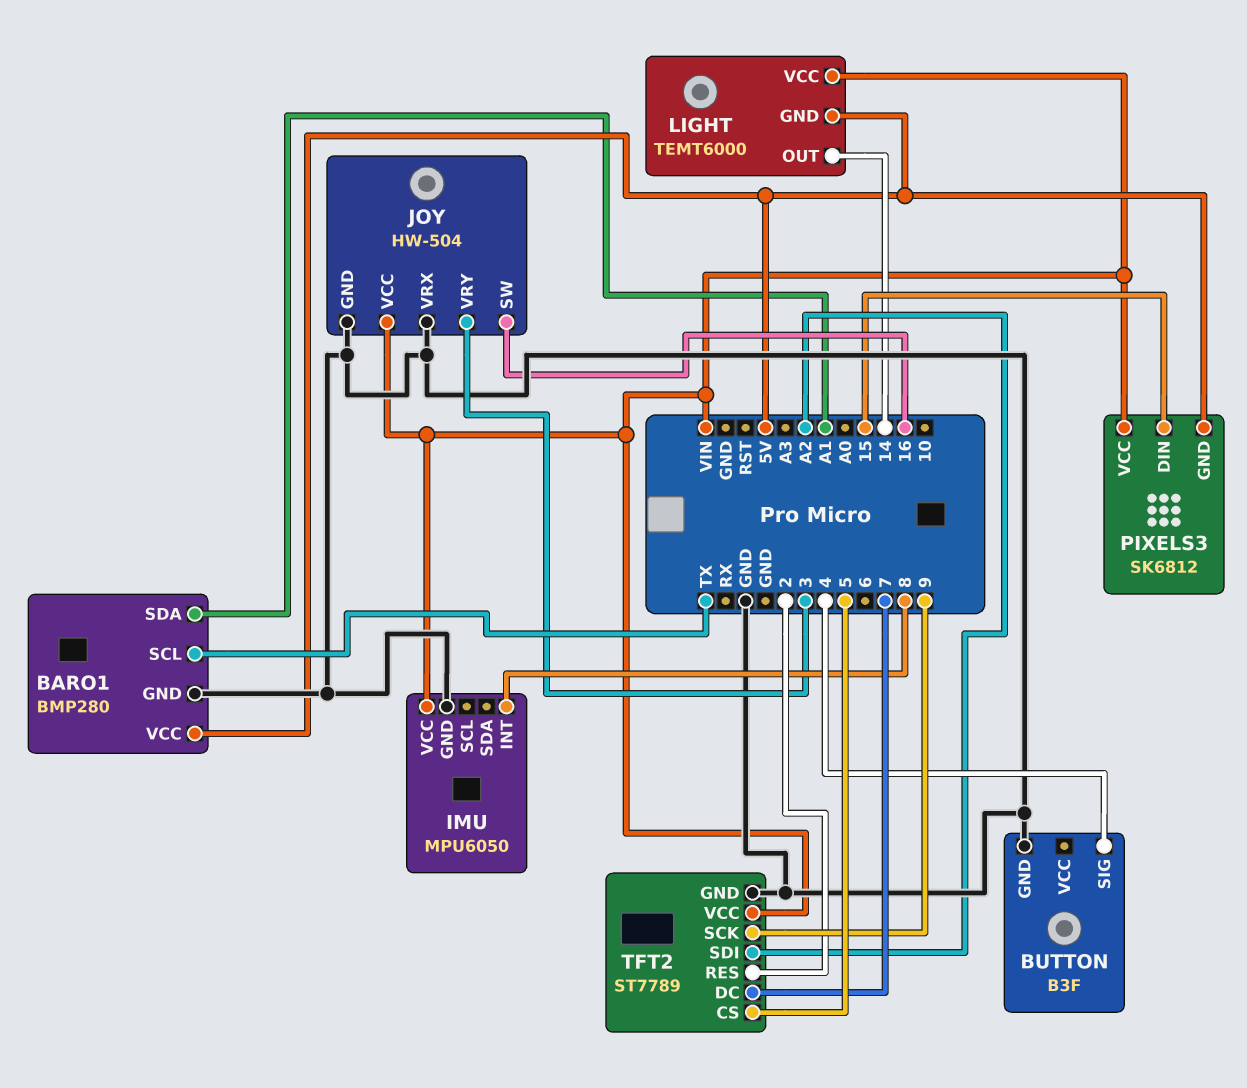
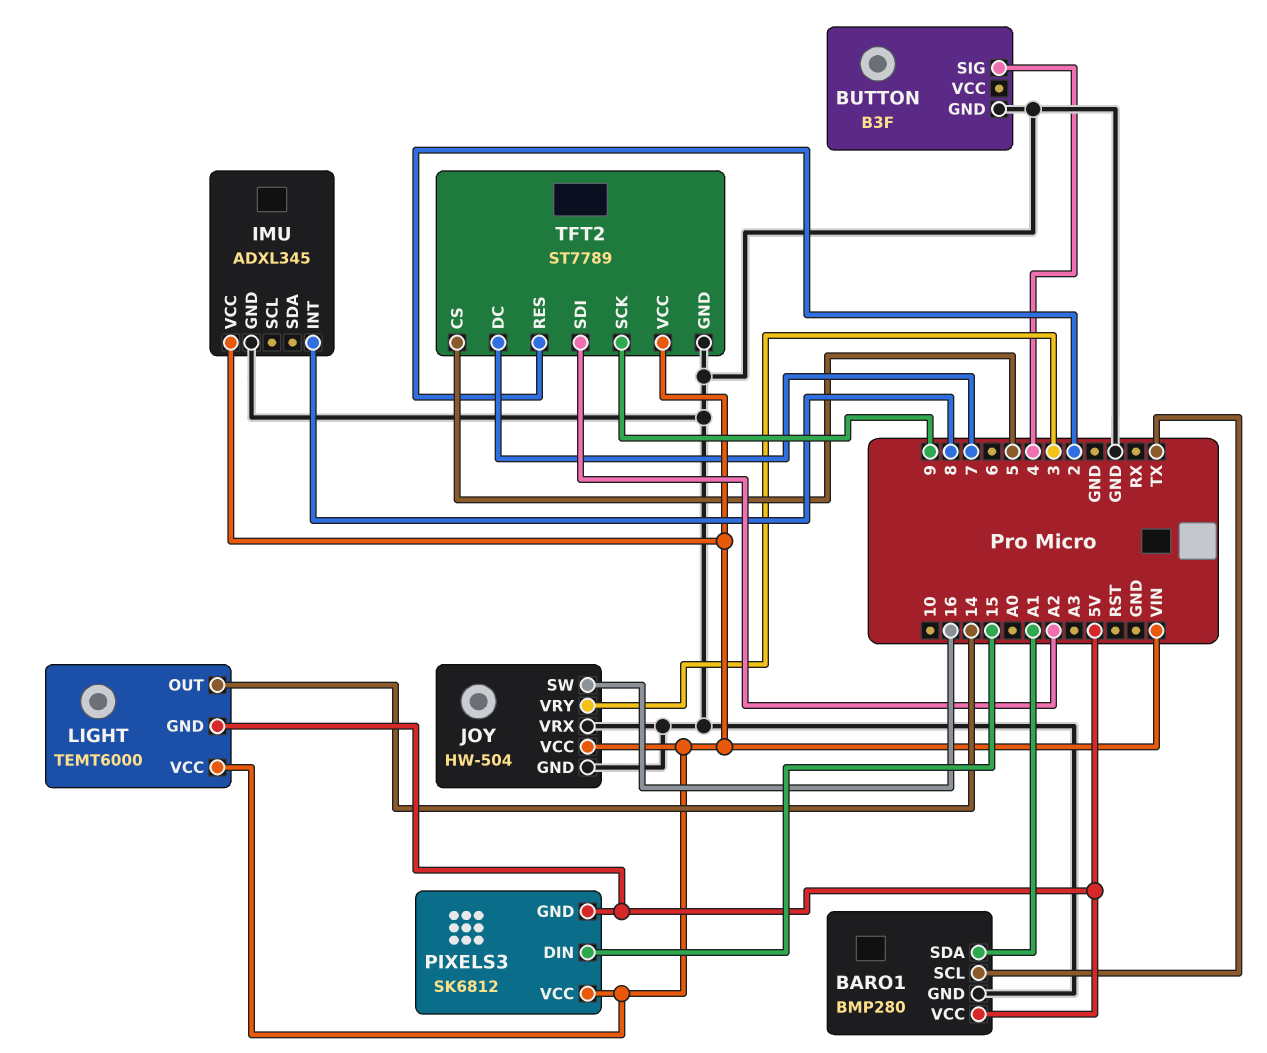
IMU: MPU6050 -> ADXL345

